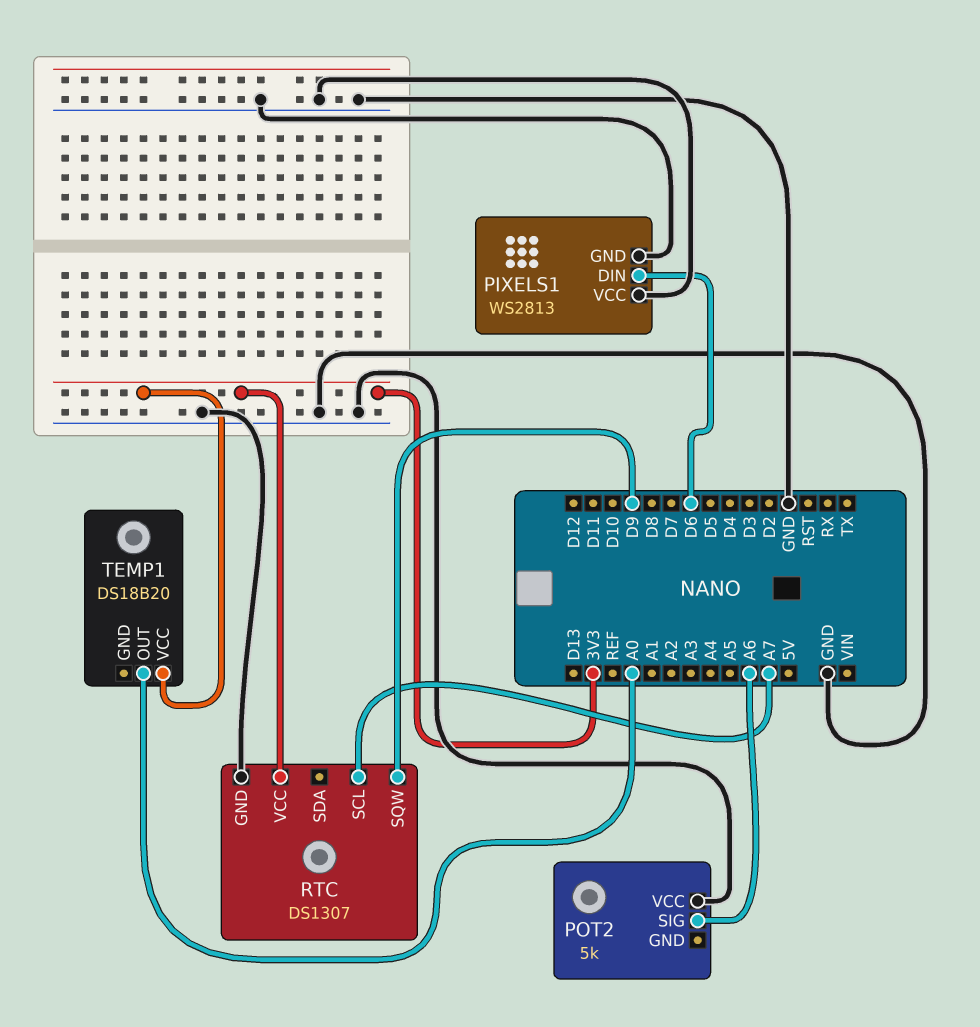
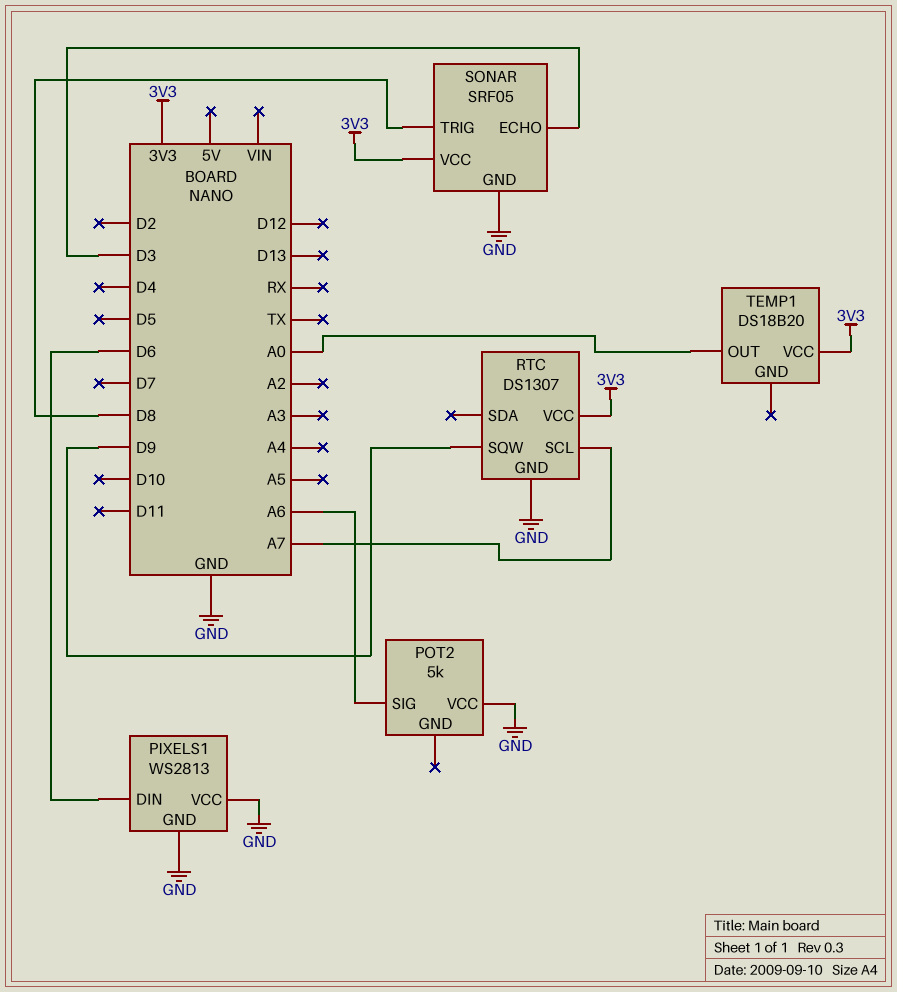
SONAR: none -> SRF05
SONAR pin ECHO: none -> D3
SONAR pin GND: none -> GND
SONAR pin TRIG: none -> D8
SONAR pin VCC: none -> 3V3

